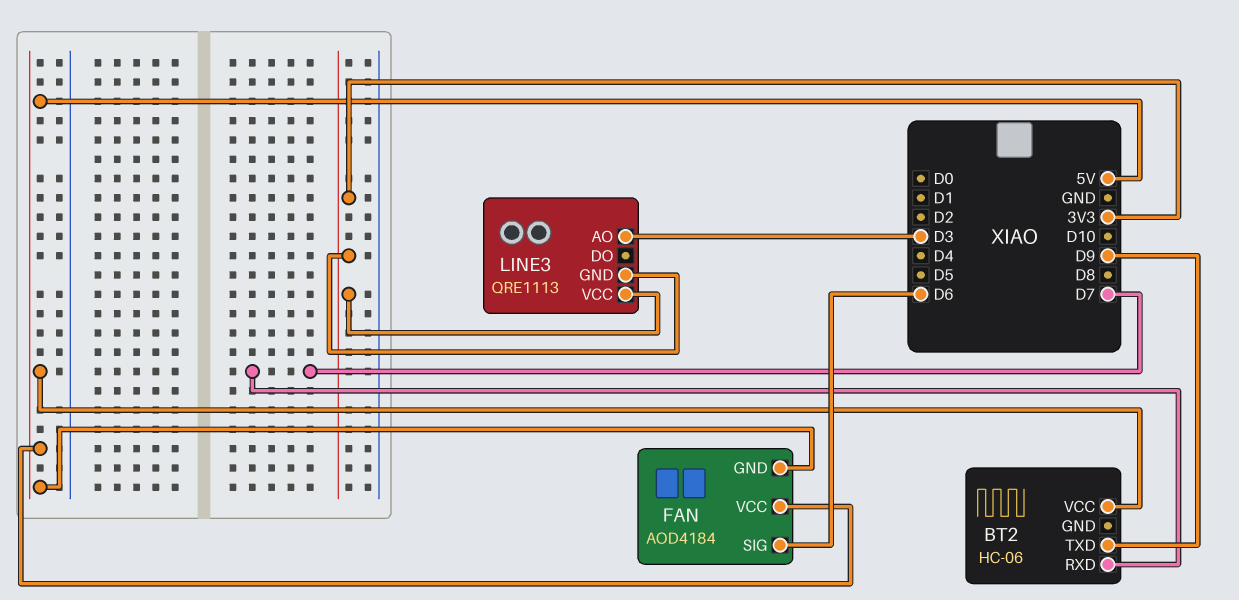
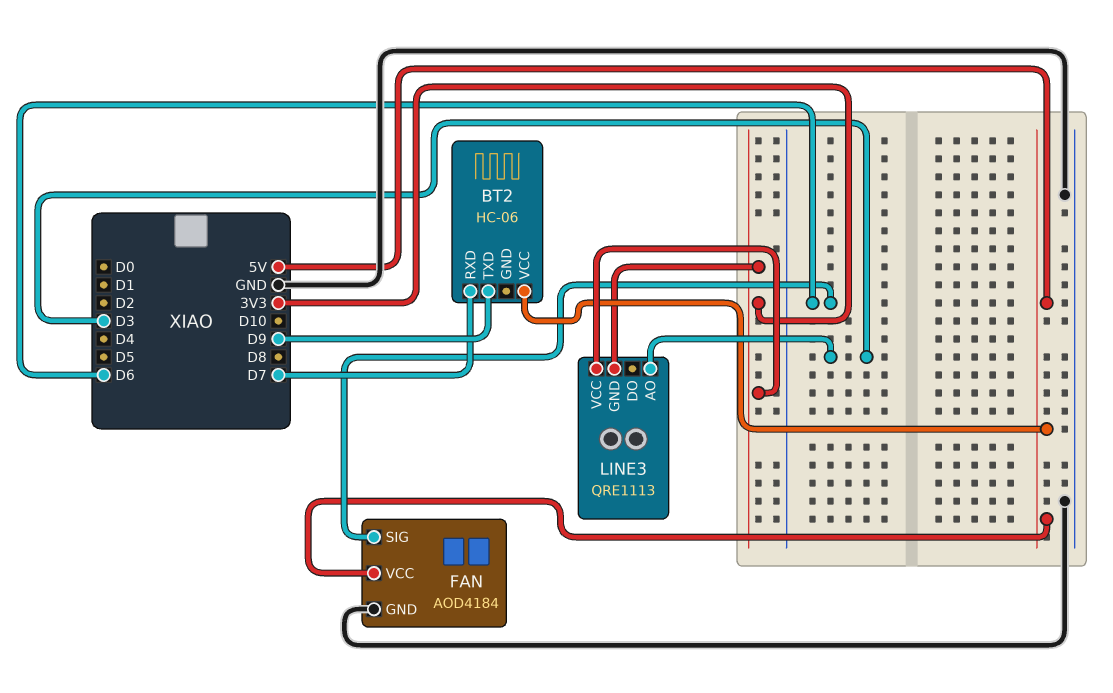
FAN pin GND: 5V -> GND

